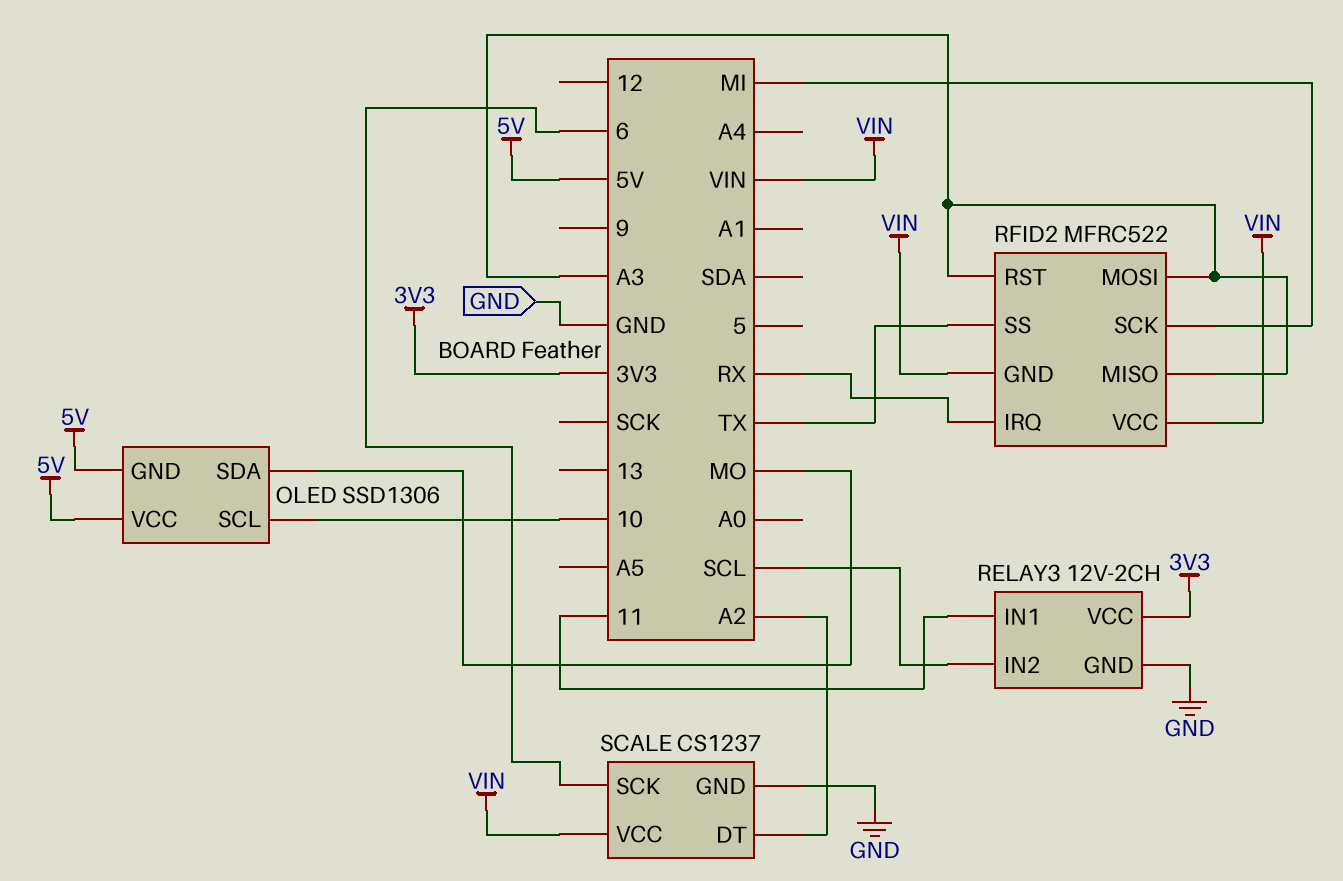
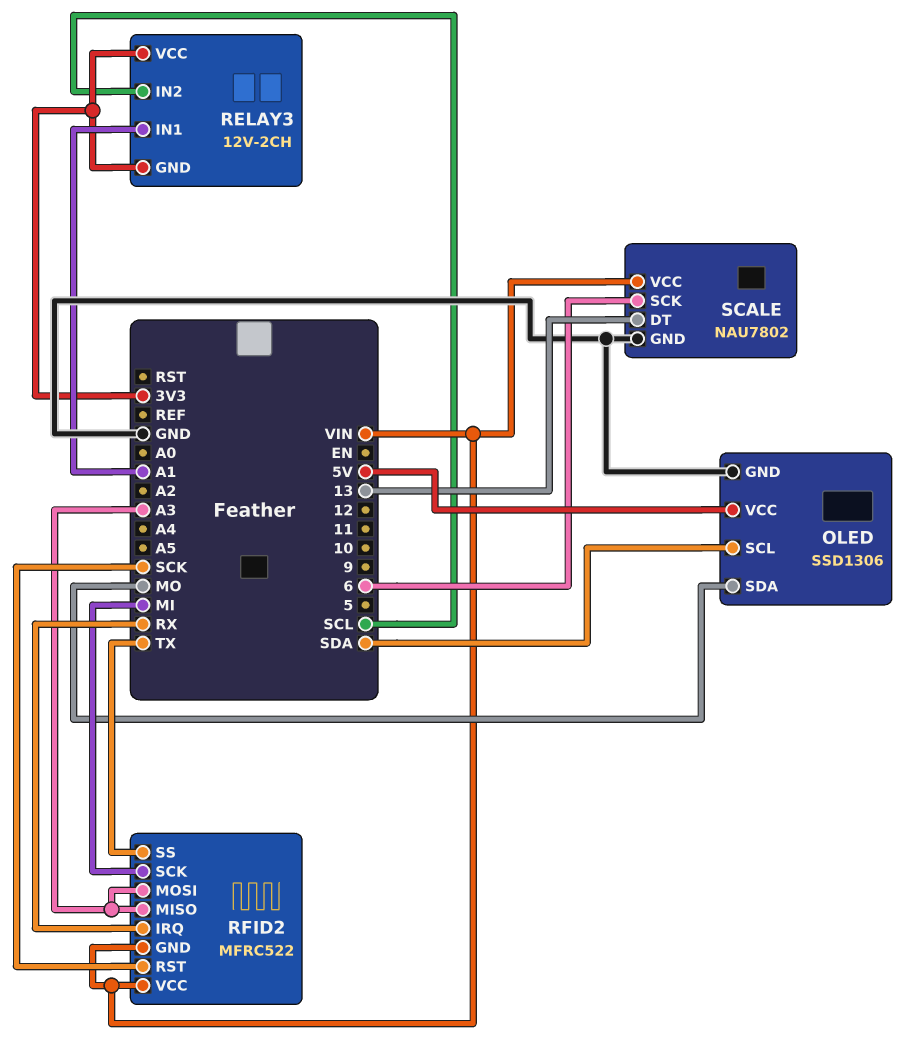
OLED pin GND: 5V -> GND
OLED pin SCL: 10 -> SDA
RELAY3 pin GND: GND -> 3V3
RELAY3 pin IN1: 11 -> A1
RFID2 pin RST: A3 -> SCK
SCALE: CS1237 -> NAU7802
SCALE pin DT: A2 -> 13

